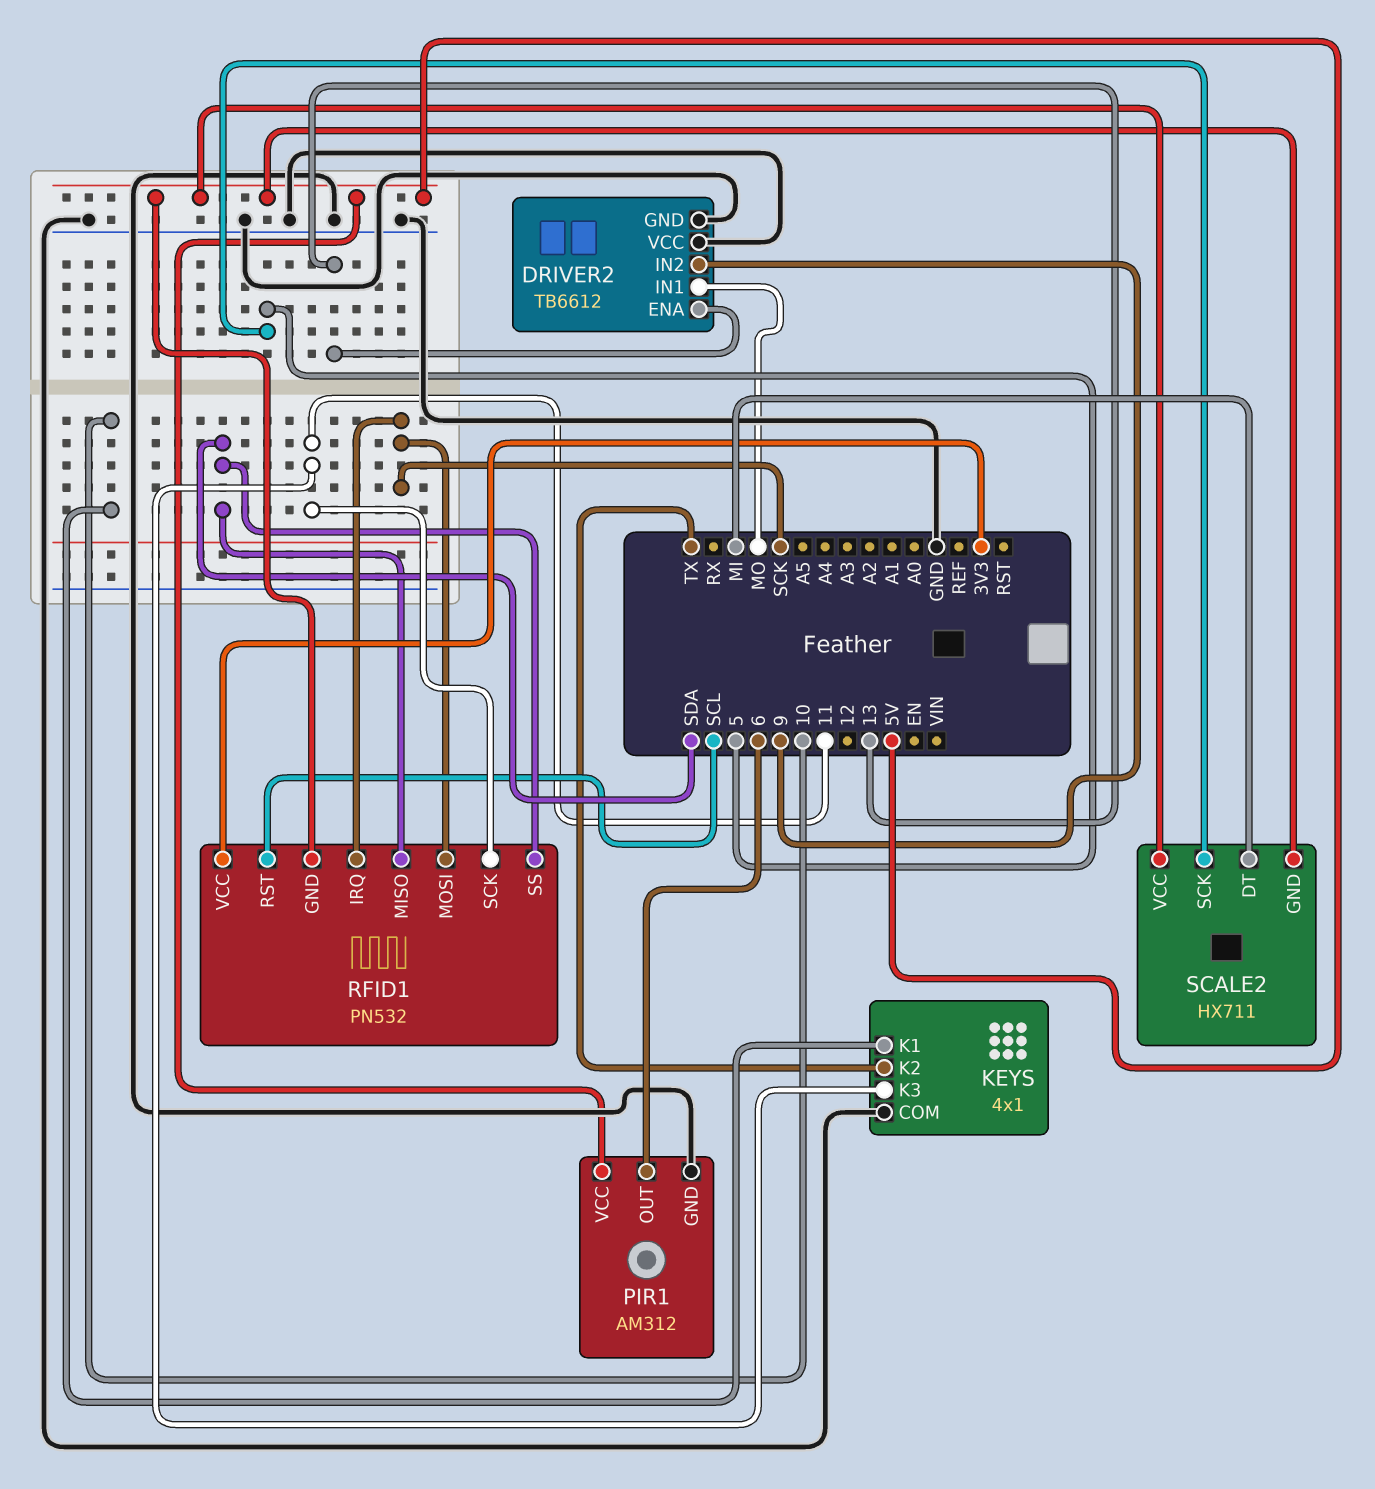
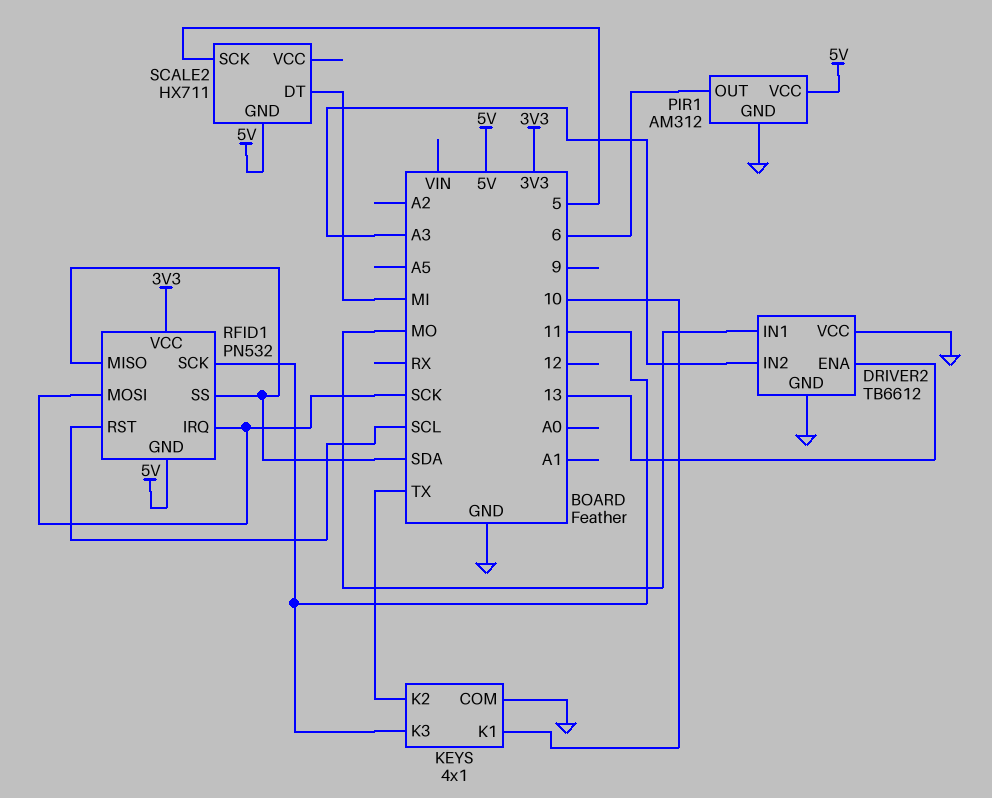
DRIVER2 pin IN2: 9 -> A3
SCALE2 pin VCC: 5V -> none

